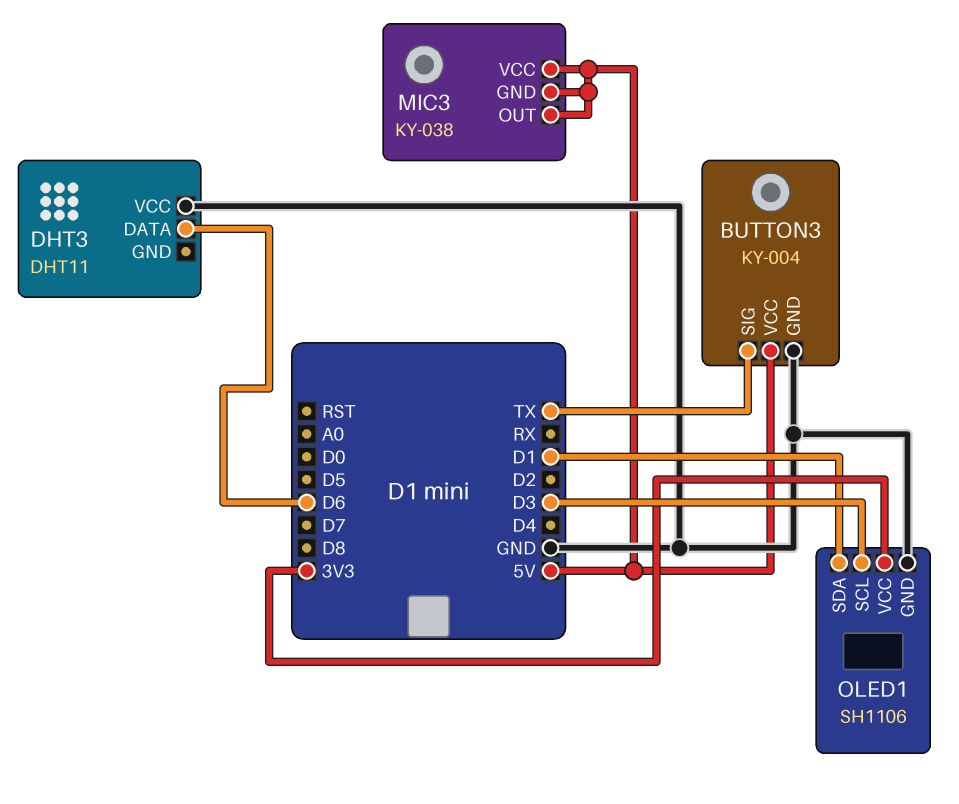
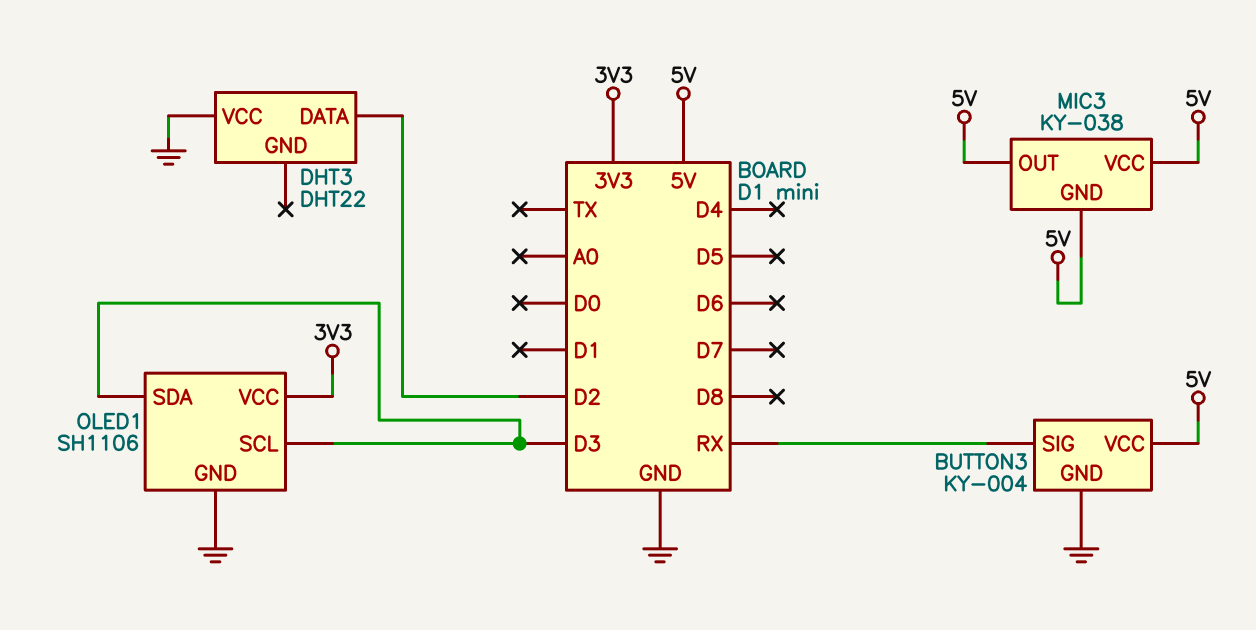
BUTTON3 pin SIG: TX -> RX
DHT3: DHT11 -> DHT22
DHT3 pin DATA: D6 -> D2
OLED1 pin SDA: D1 -> D3

